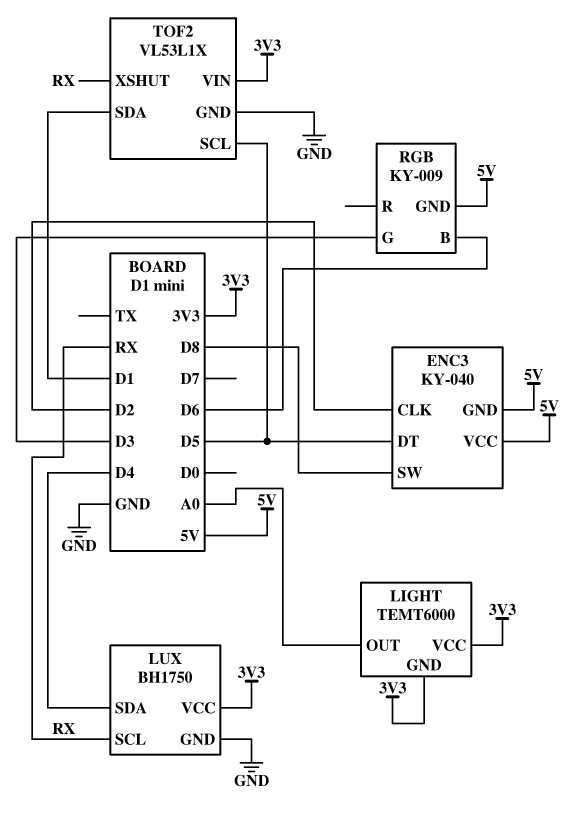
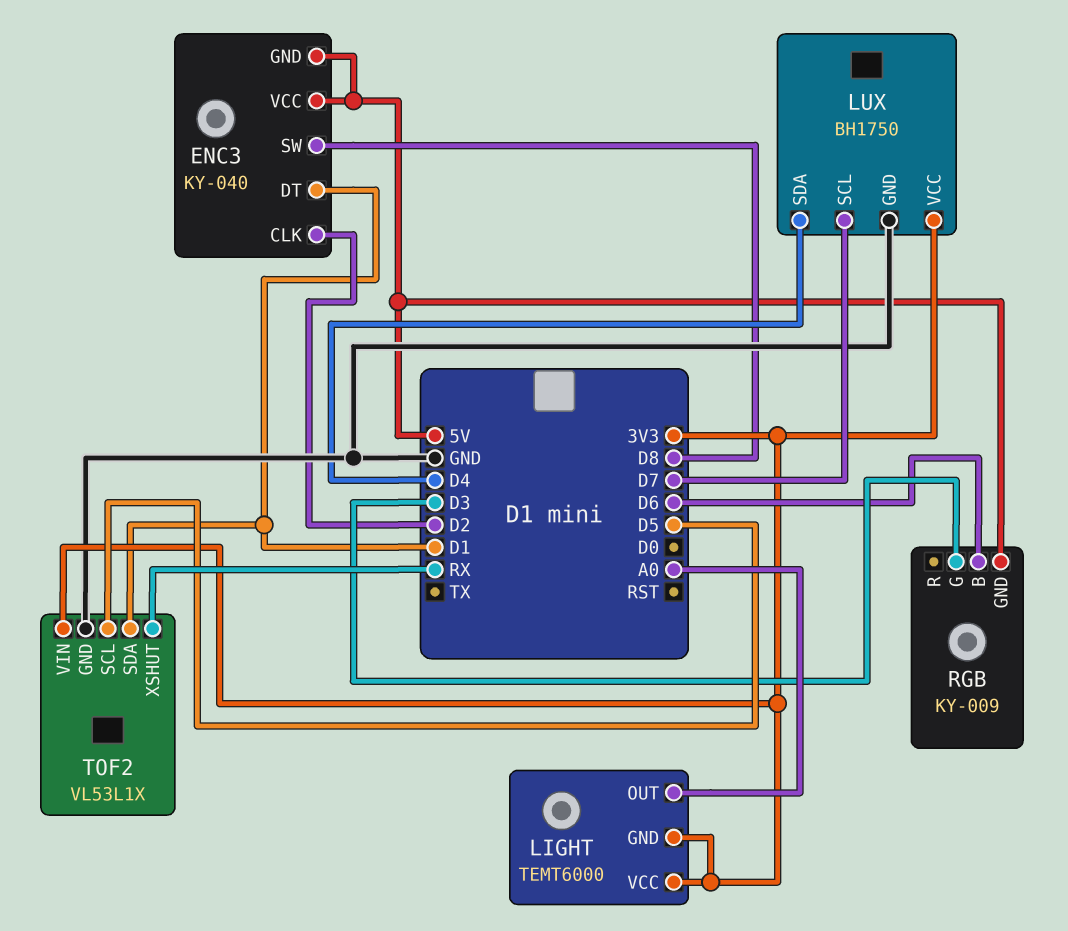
ENC3 pin DT: D5 -> D1
LUX pin SCL: RX -> D7

